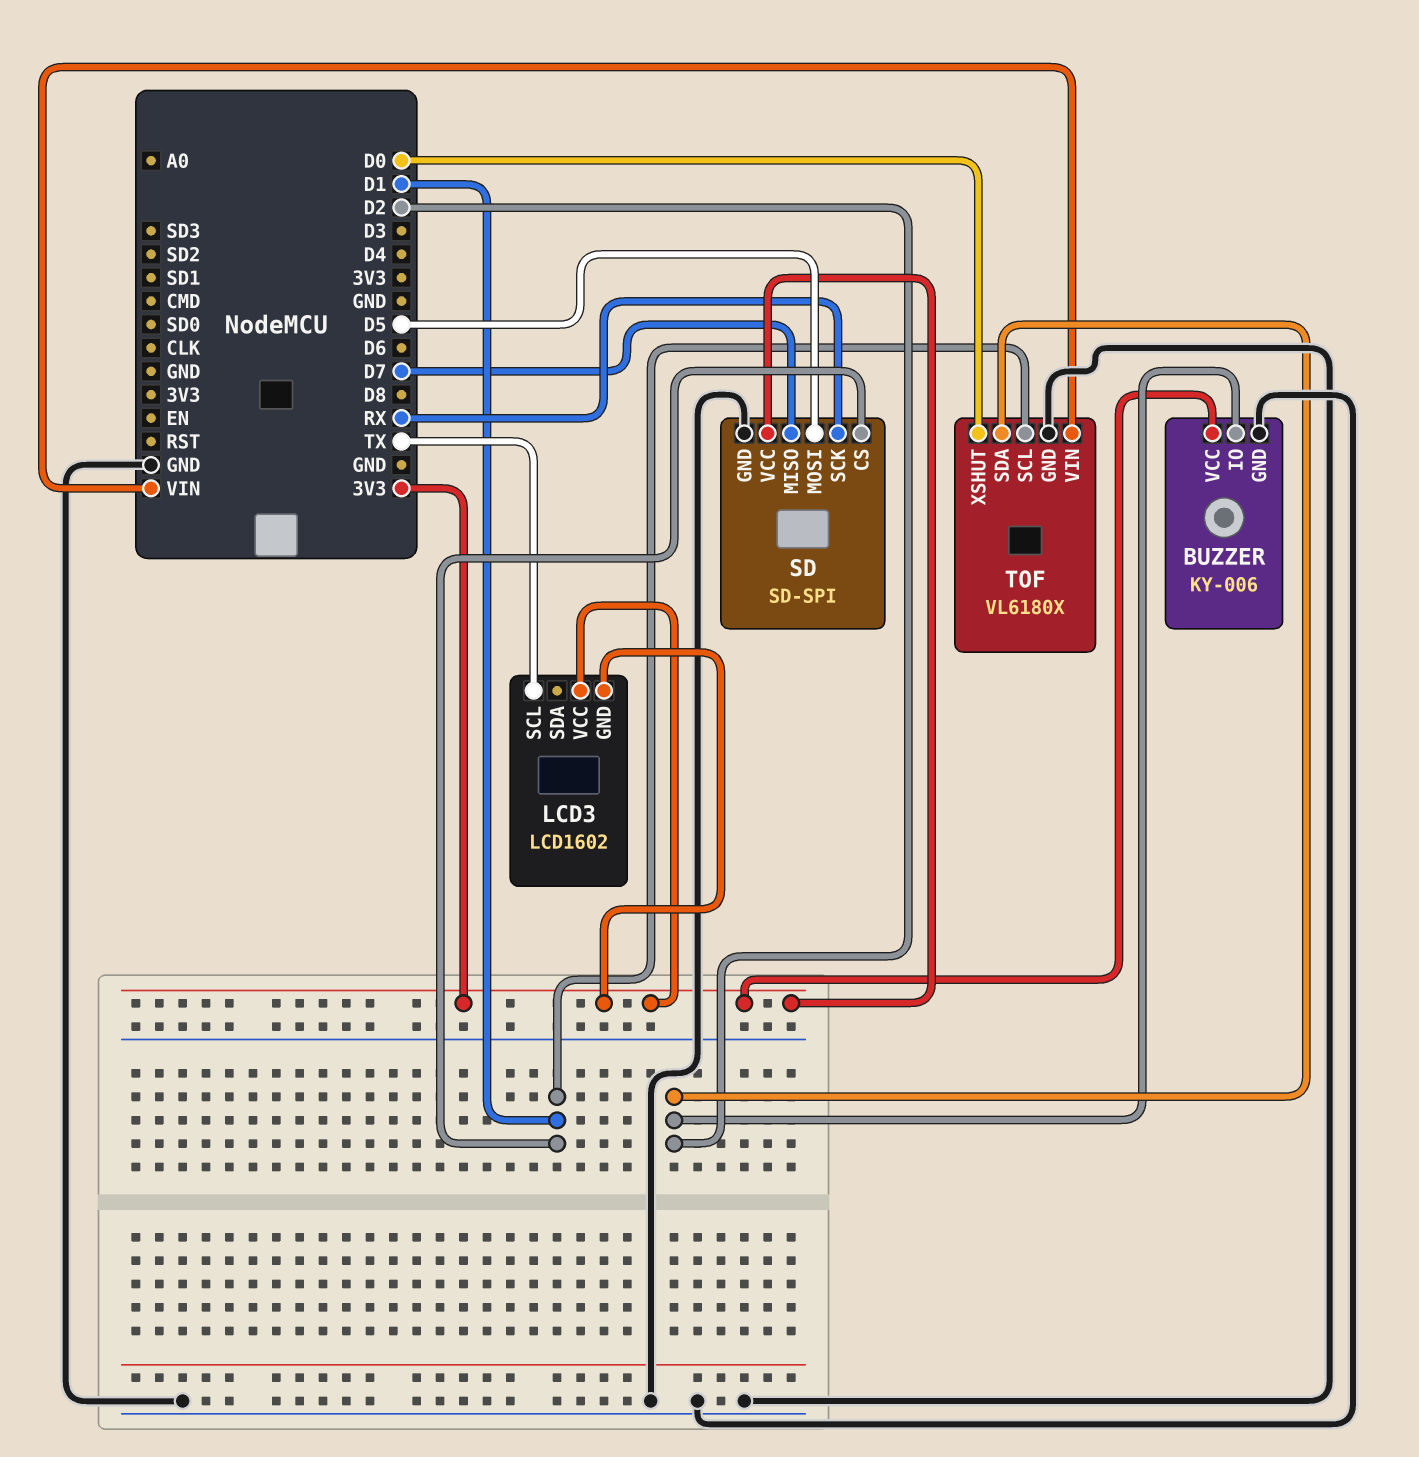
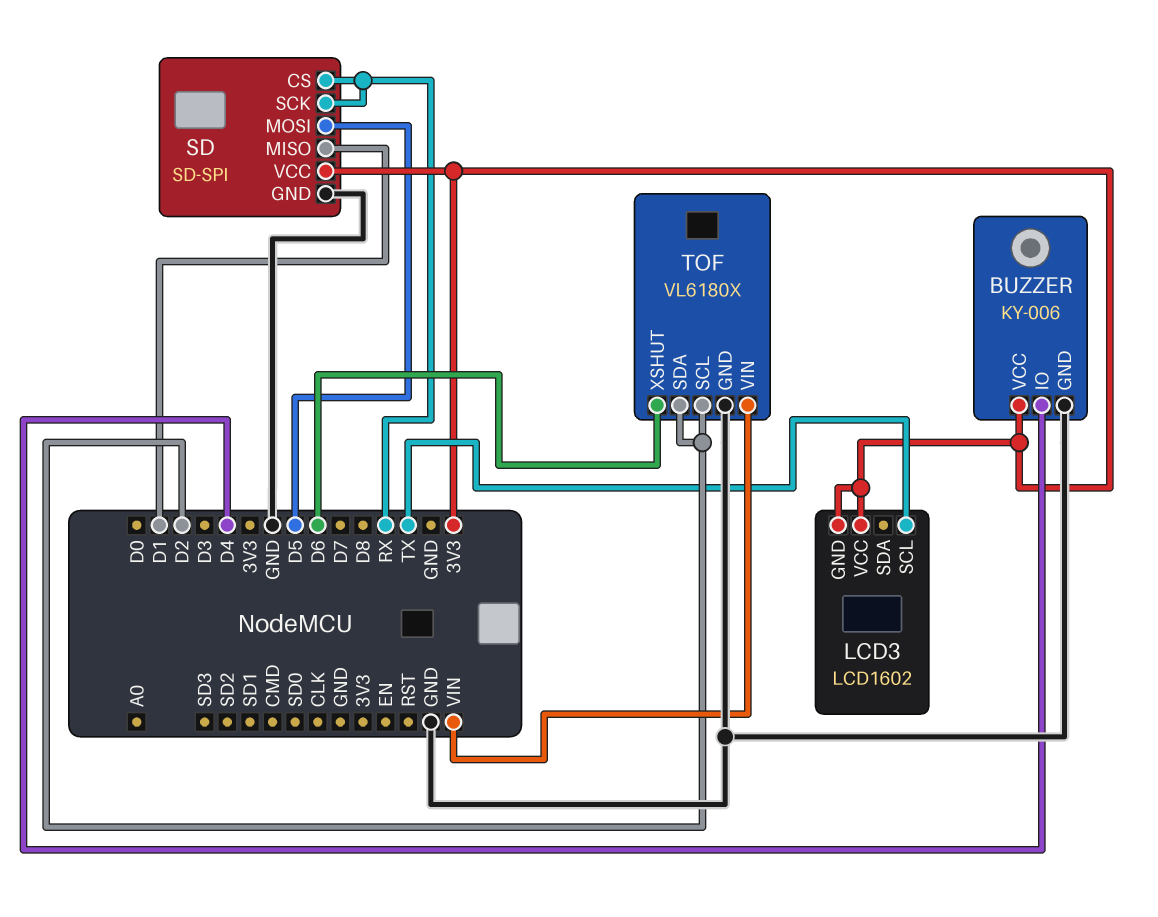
BUZZER pin IO: D2 -> D4
SD pin CS: D1 -> RX
SD pin MISO: D7 -> D1
TOF pin SCL: D1 -> D2
TOF pin XSHUT: D0 -> D6

